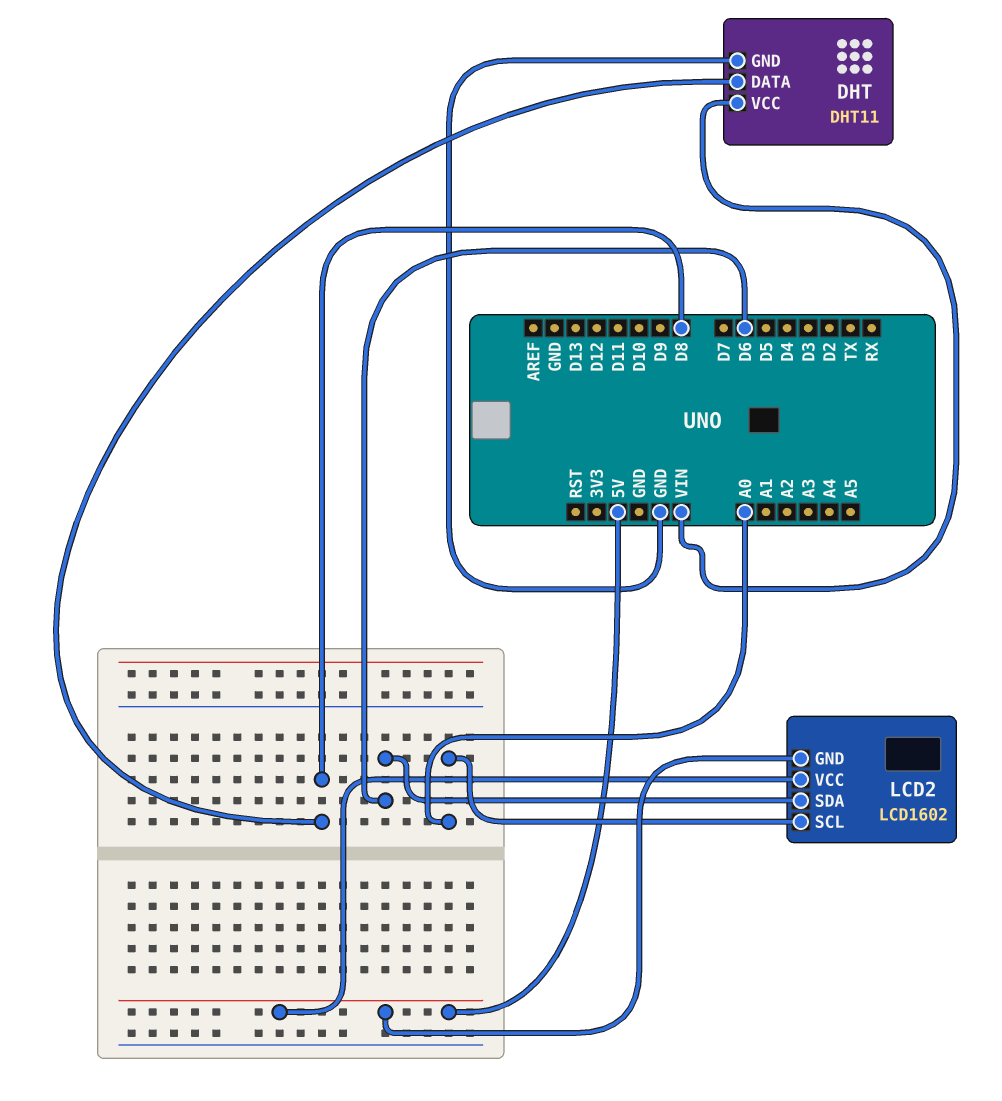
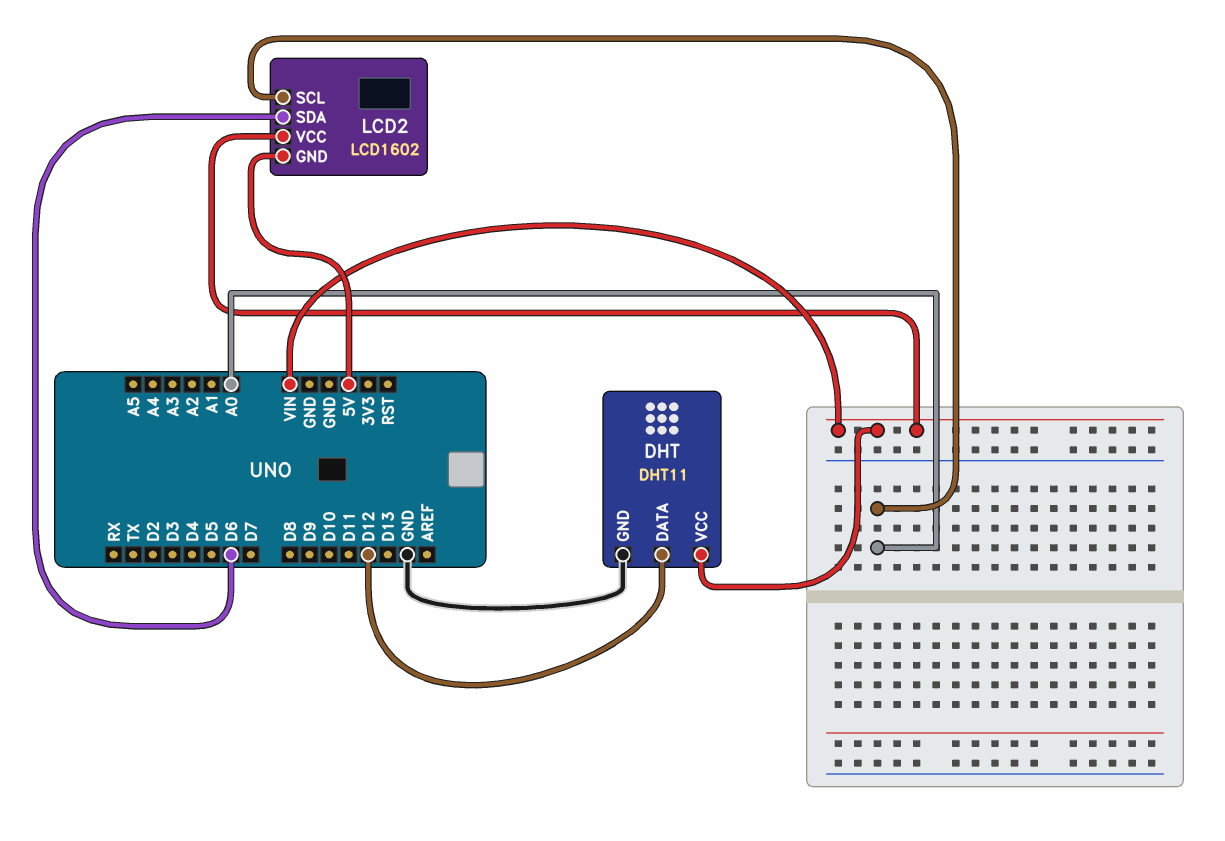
DHT pin DATA: D8 -> D12
LCD2 pin VCC: 5V -> VIN

